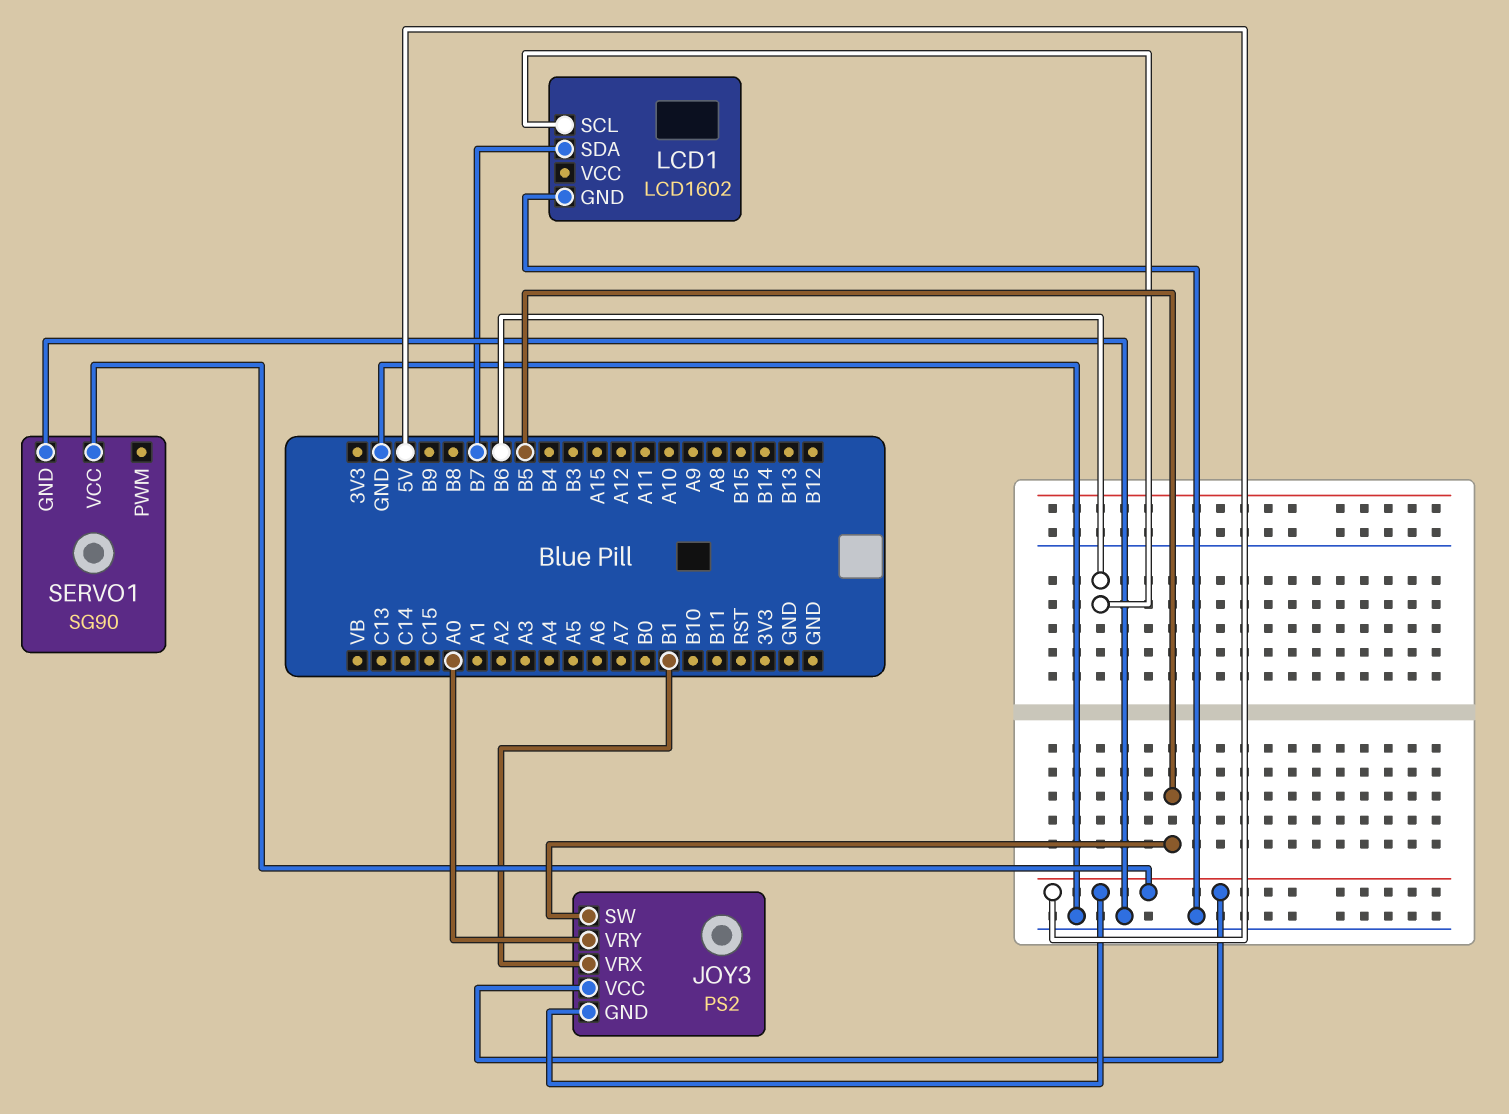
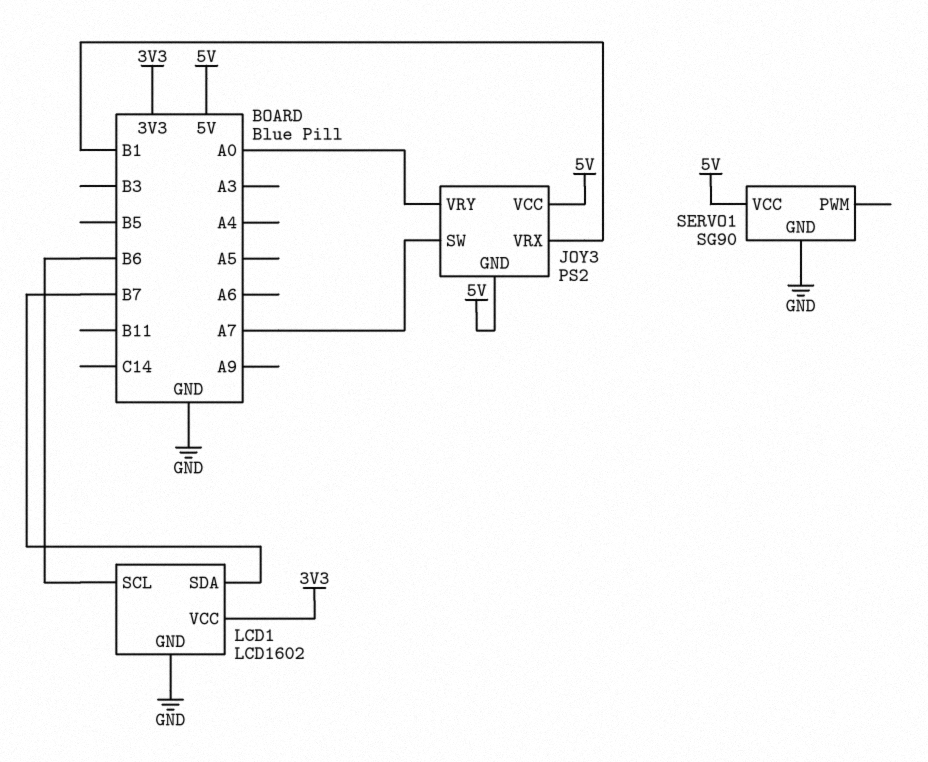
JOY3 pin SW: B5 -> A7
LCD1 pin VCC: none -> 3V3

